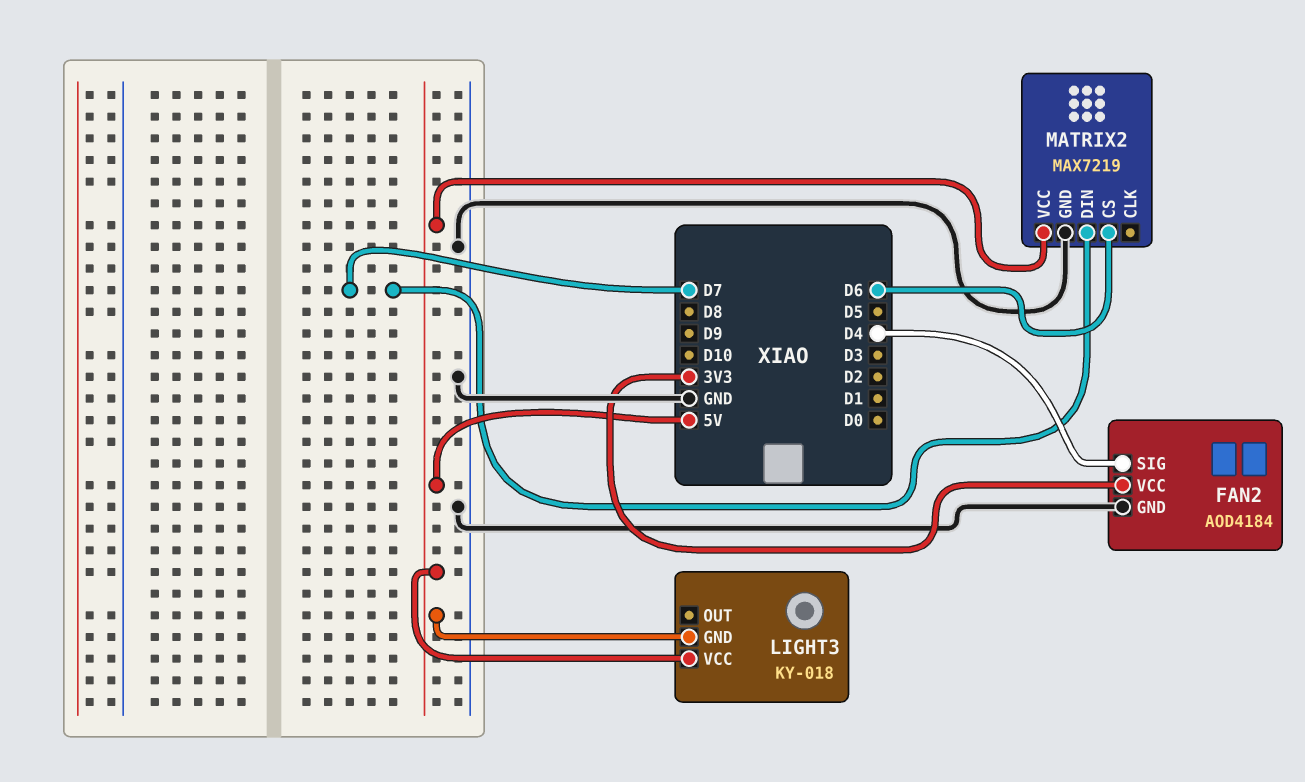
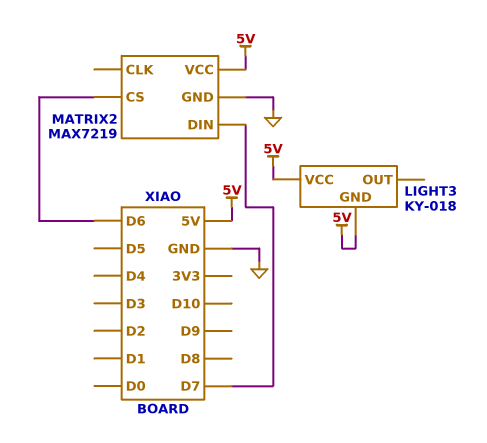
FAN2: AOD4184 -> none
FAN2 pin GND: GND -> none
FAN2 pin SIG: D4 -> none
FAN2 pin VCC: 3V3 -> none

